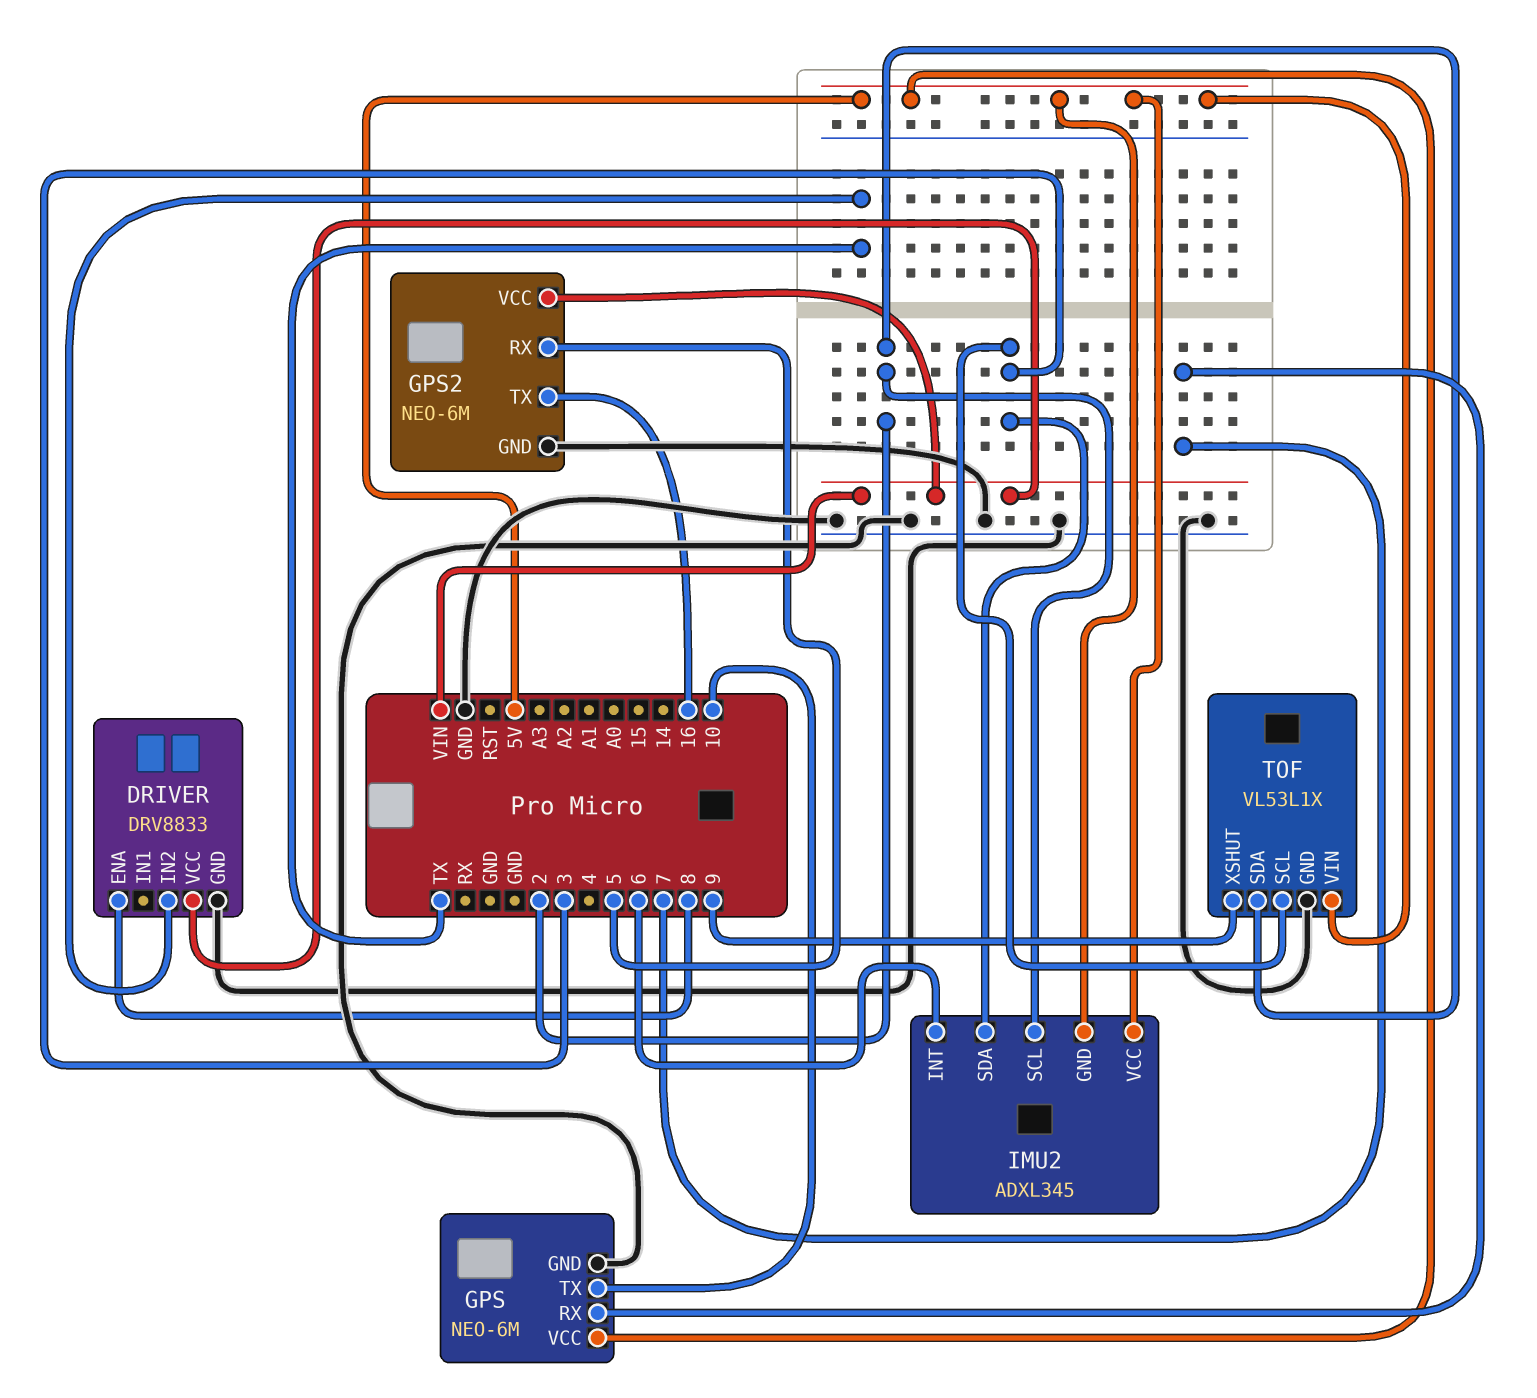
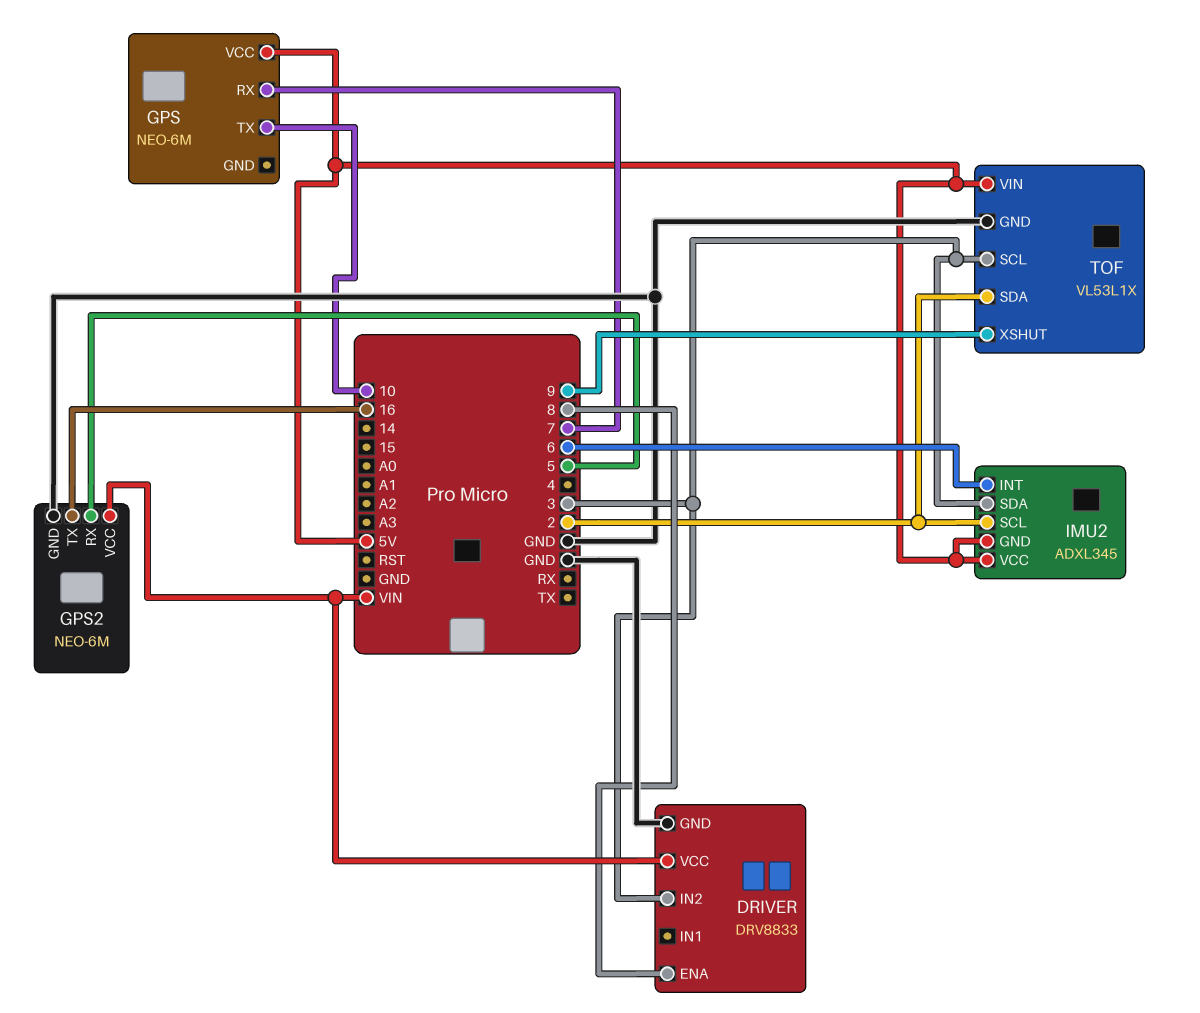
DRIVER pin IN2: TX -> 3
GPS pin GND: GND -> none

